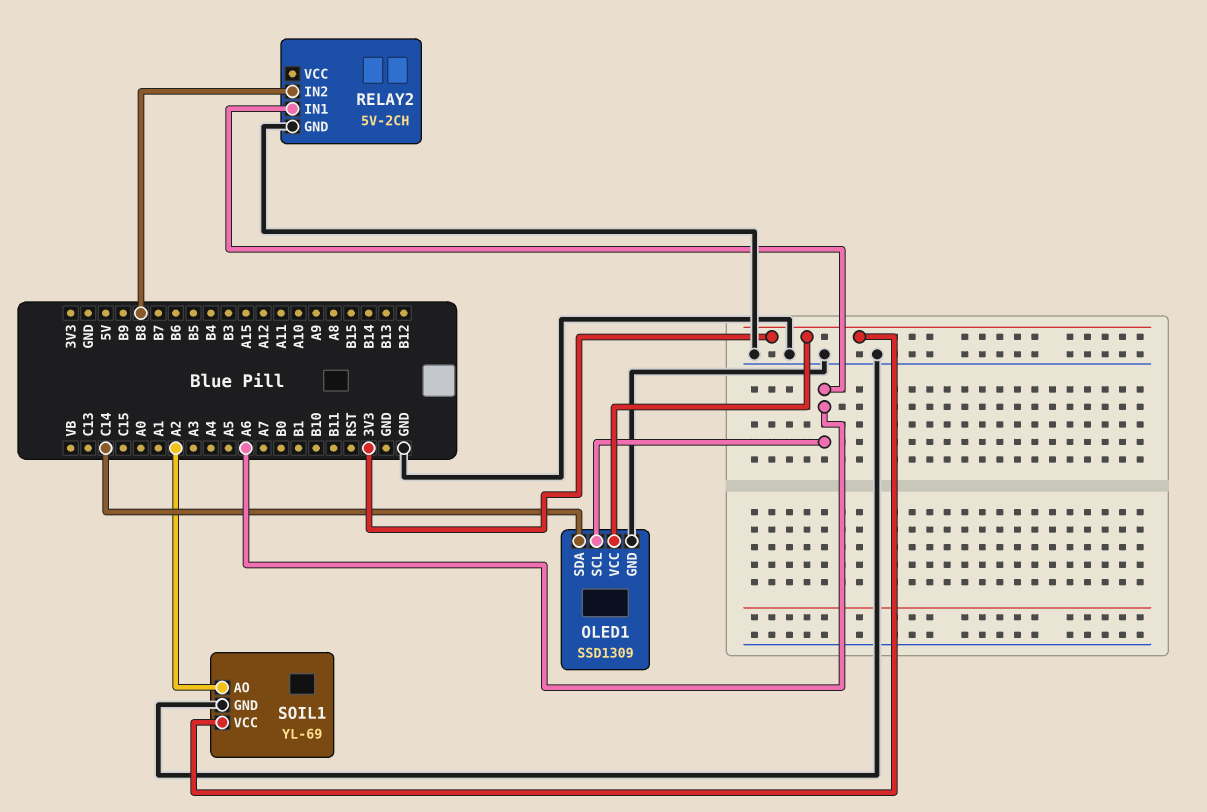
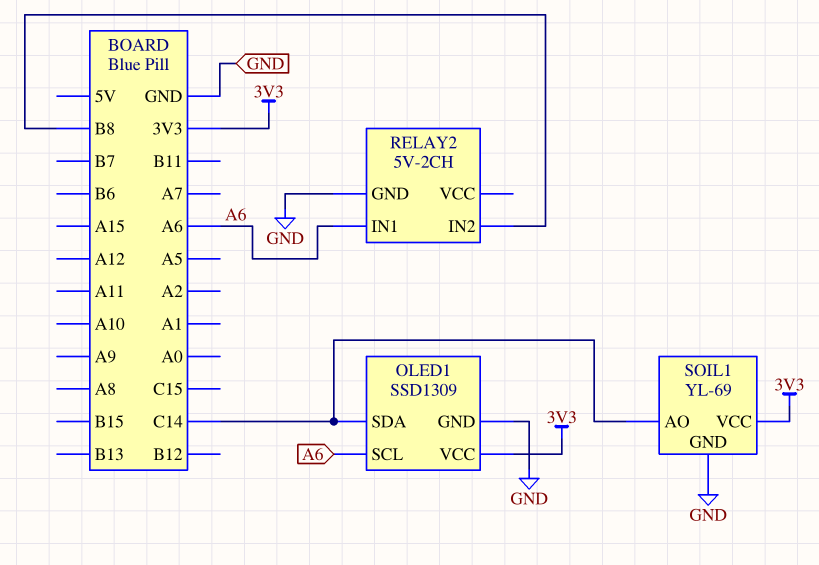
SOIL1 pin AO: A2 -> C14

